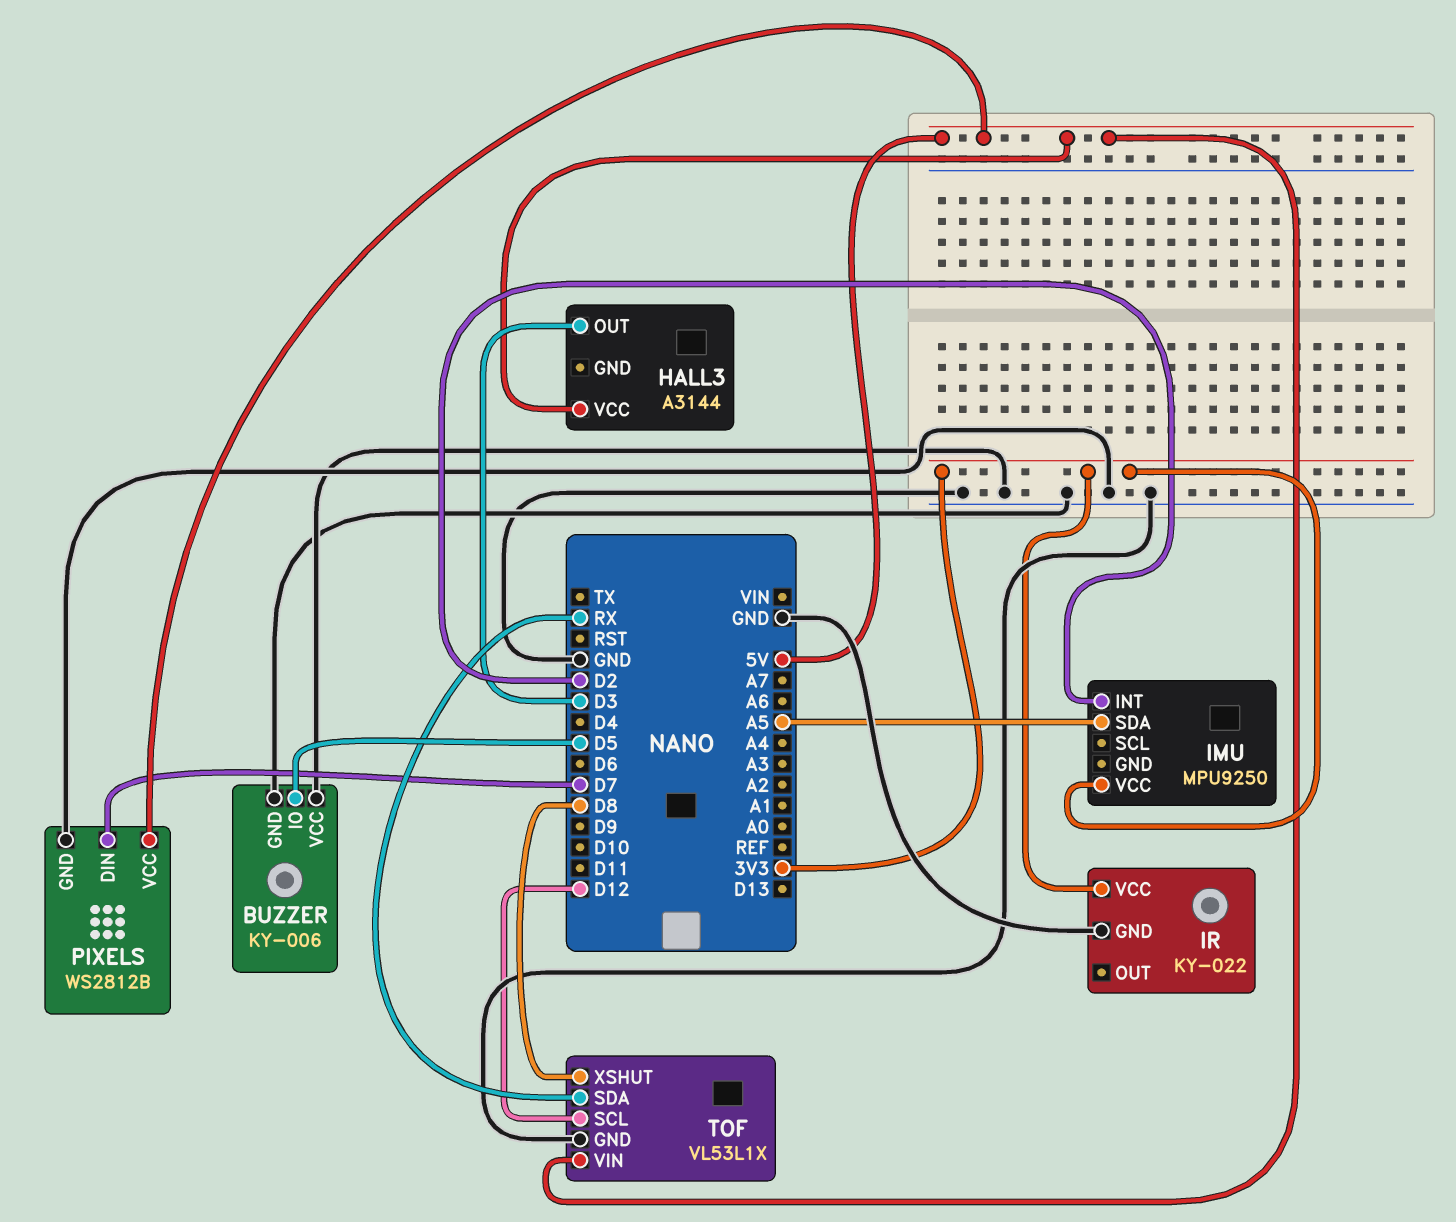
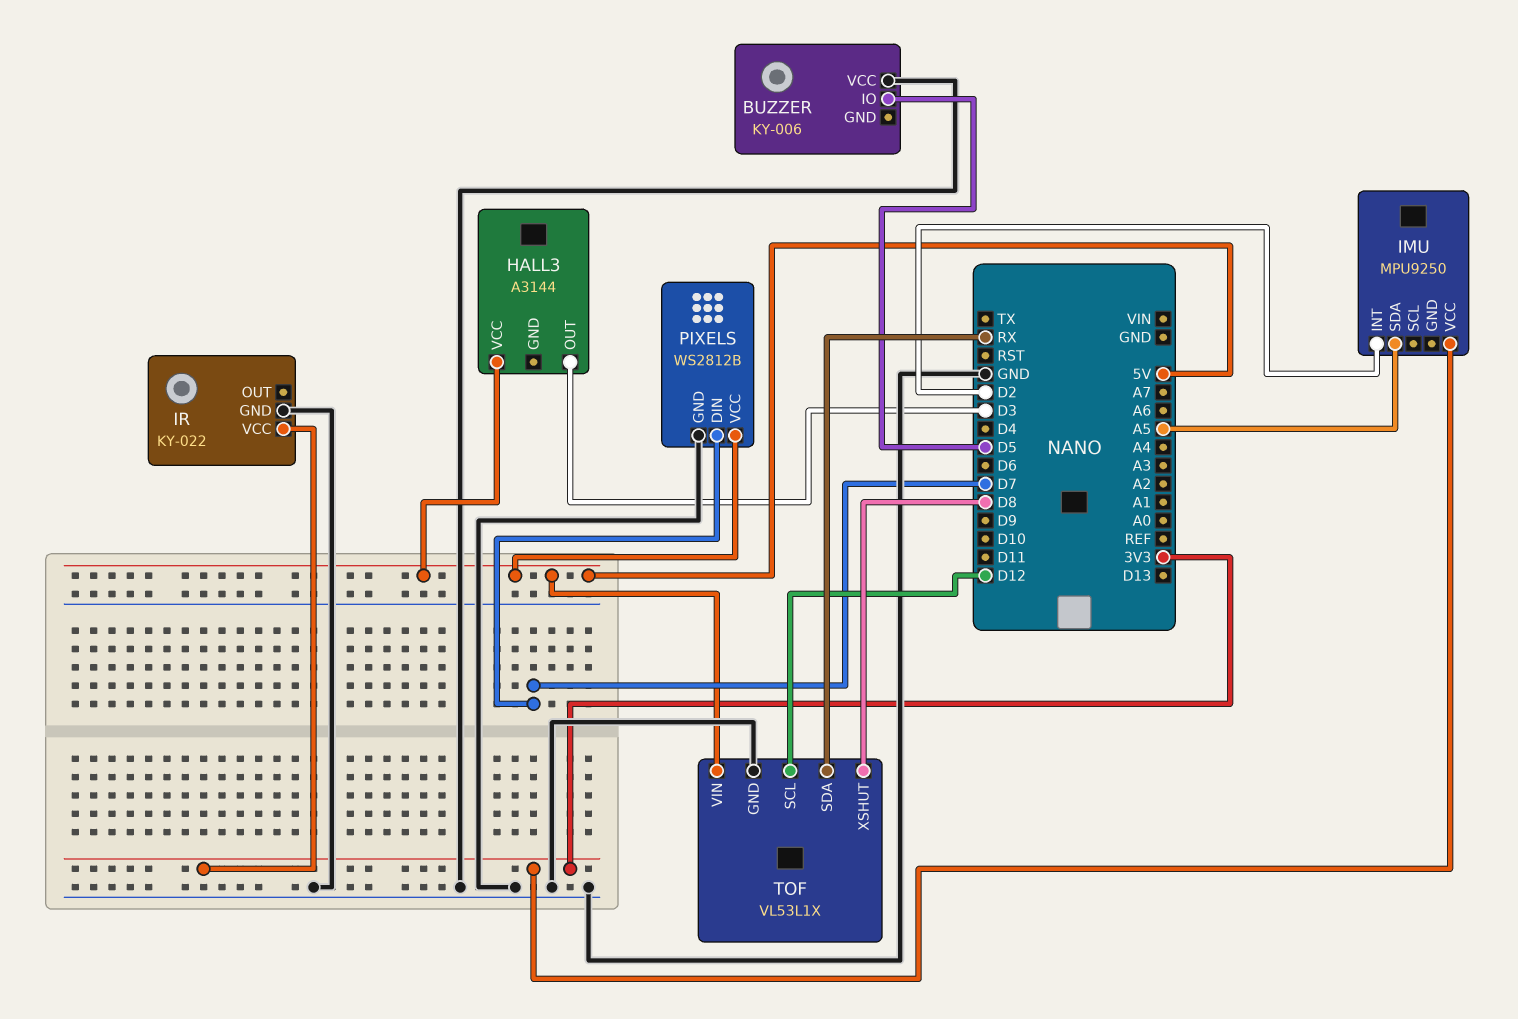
BUZZER pin GND: GND -> none

